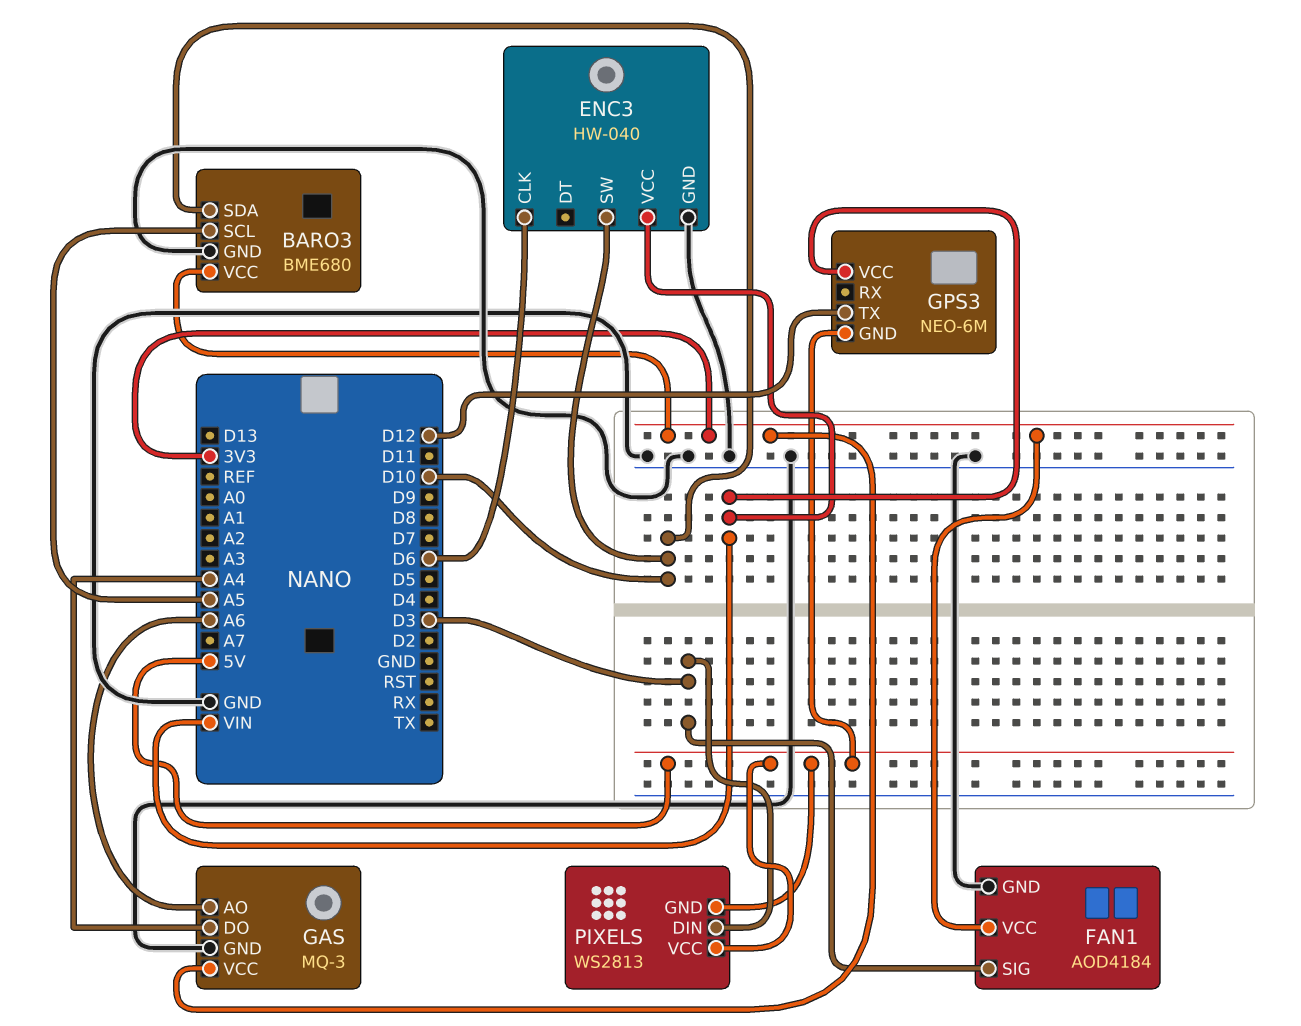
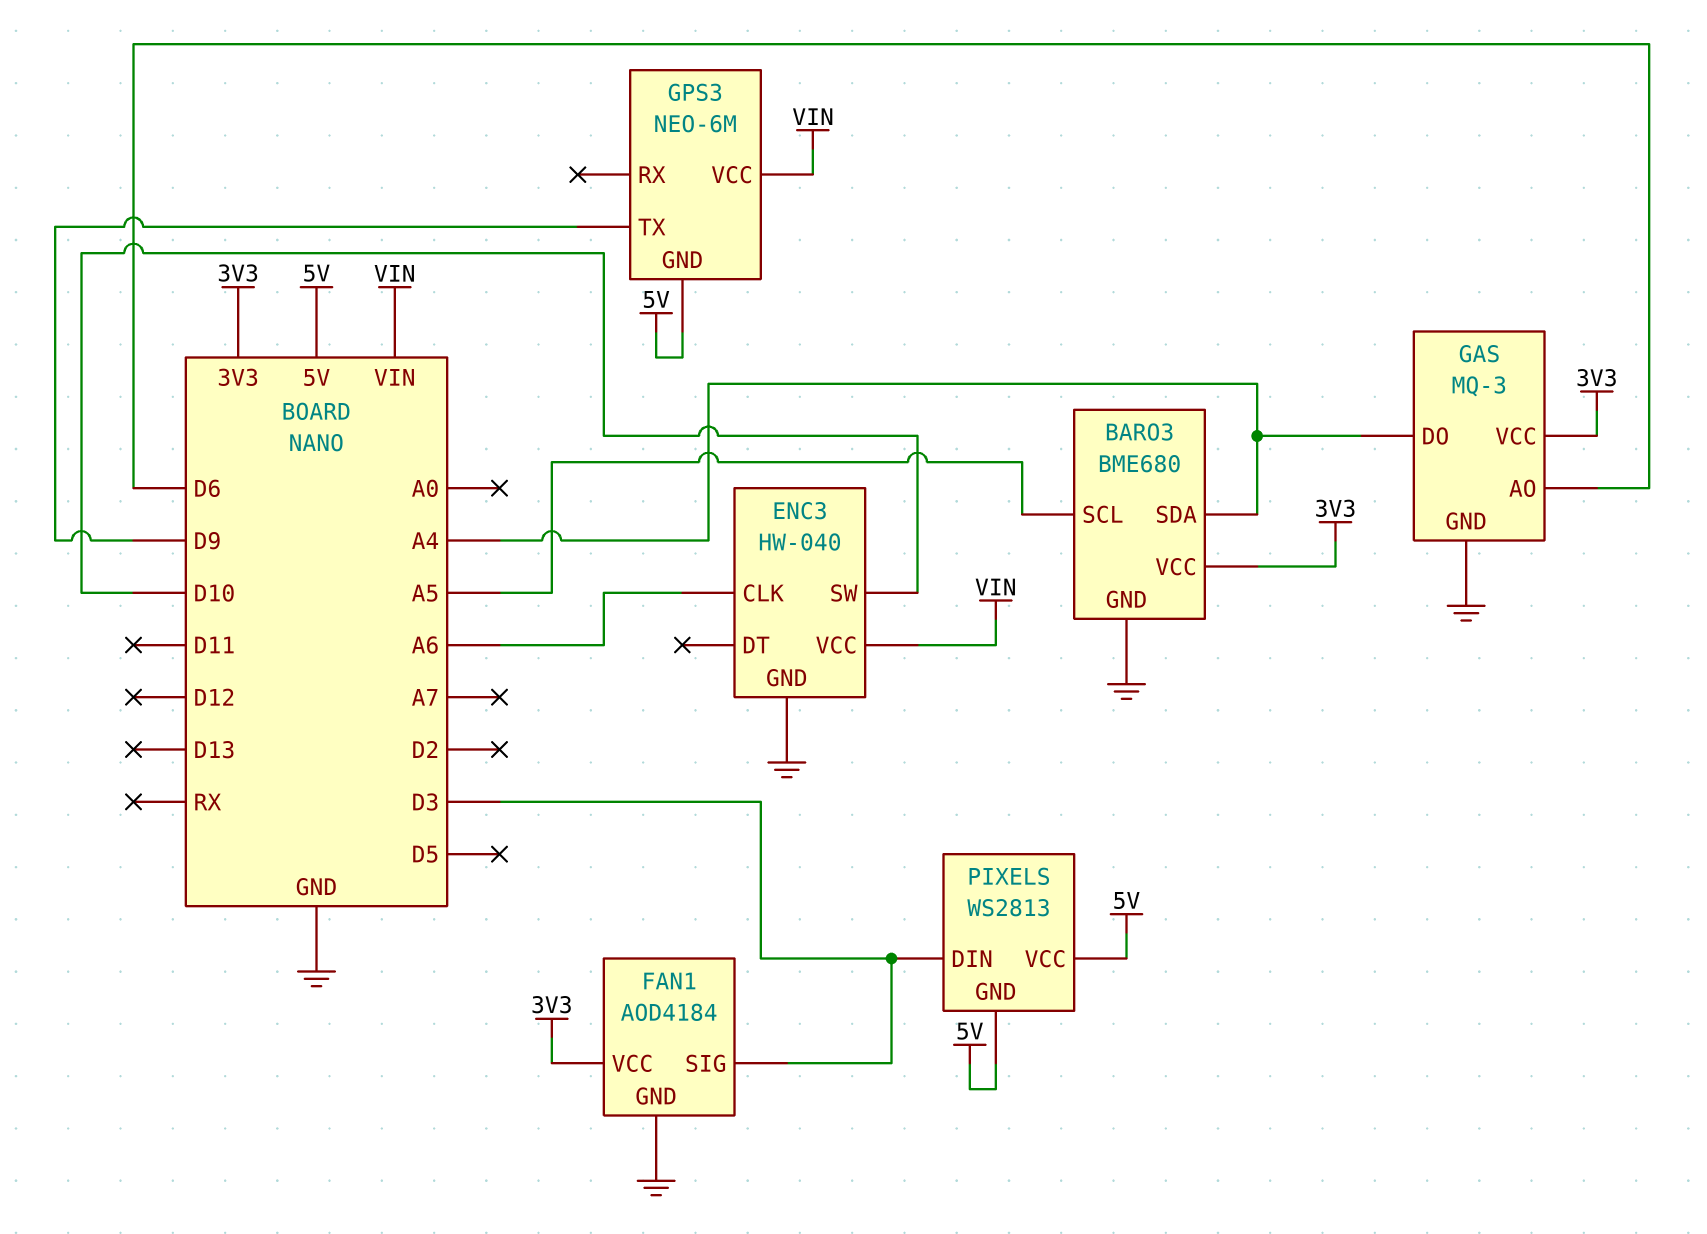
BARO3 pin SDA: D10 -> A4
ENC3 pin CLK: D6 -> A6
GAS pin AO: A6 -> D6
GPS3 pin TX: D12 -> D9

